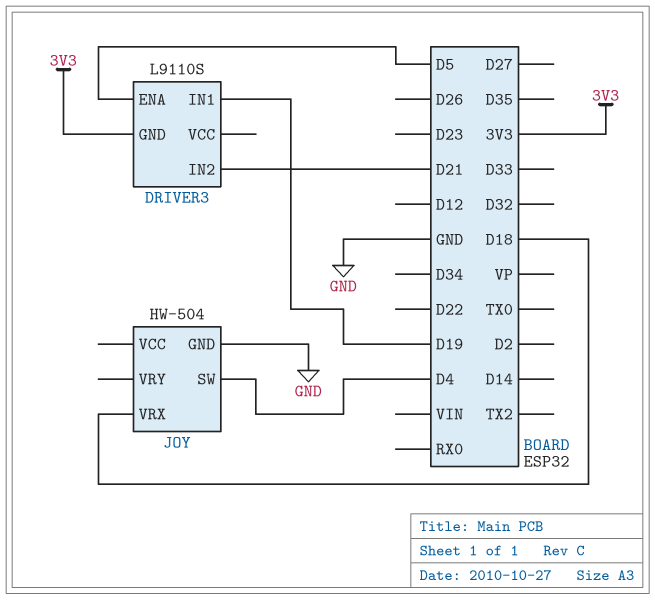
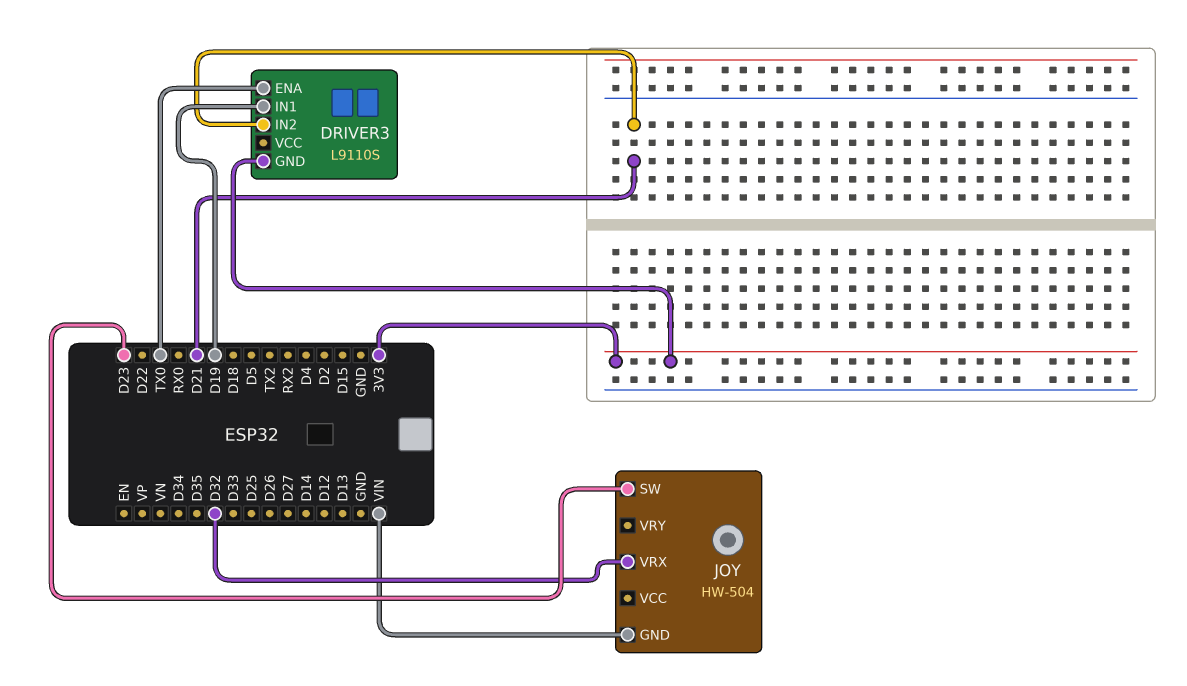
DRIVER3 pin ENA: D5 -> TX0
JOY pin GND: GND -> VIN
JOY pin SW: D4 -> D23
JOY pin VRX: D18 -> D32

